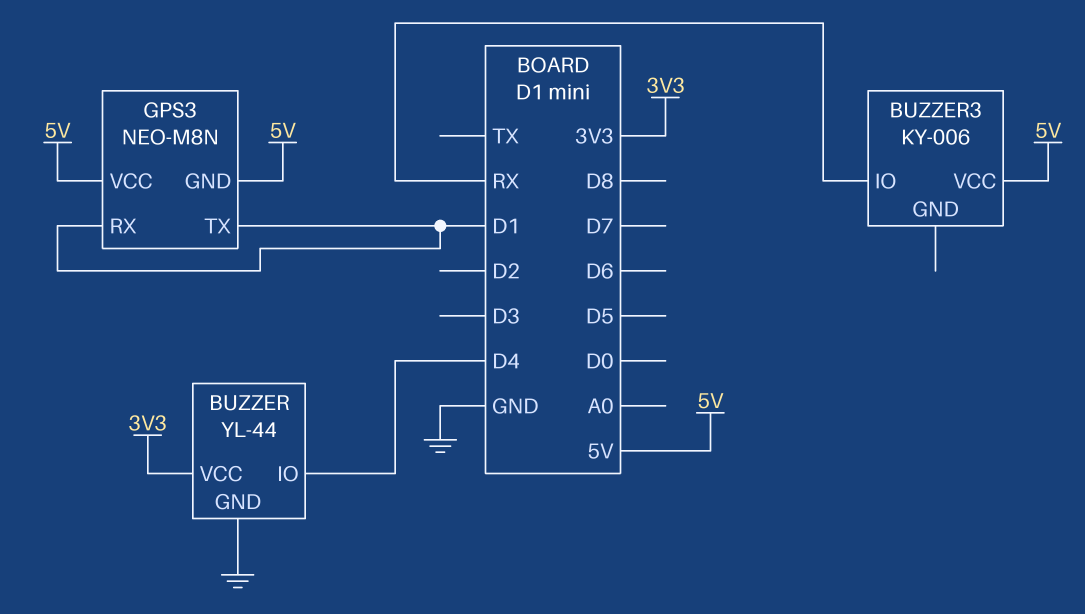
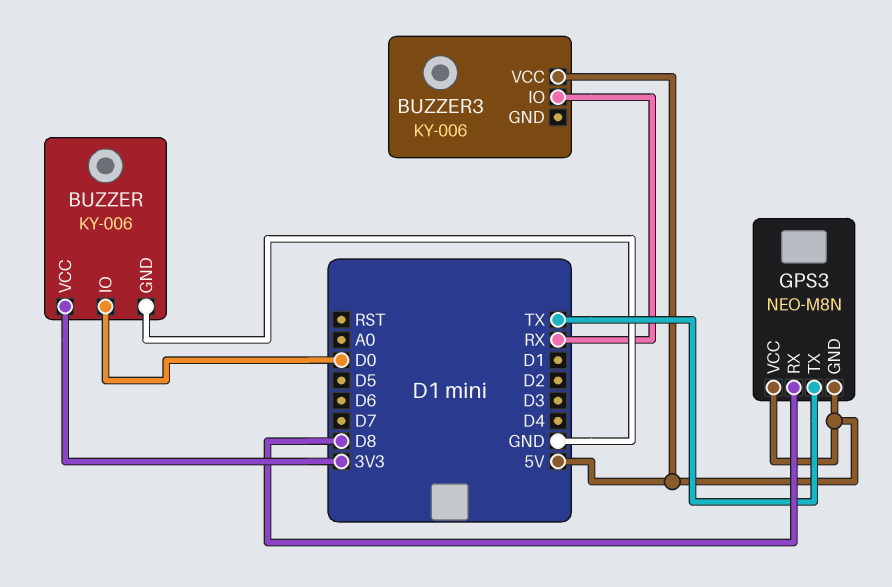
BUZZER: YL-44 -> KY-006
BUZZER pin IO: D4 -> D0
GPS3 pin RX: D1 -> D8
GPS3 pin TX: D1 -> TX

